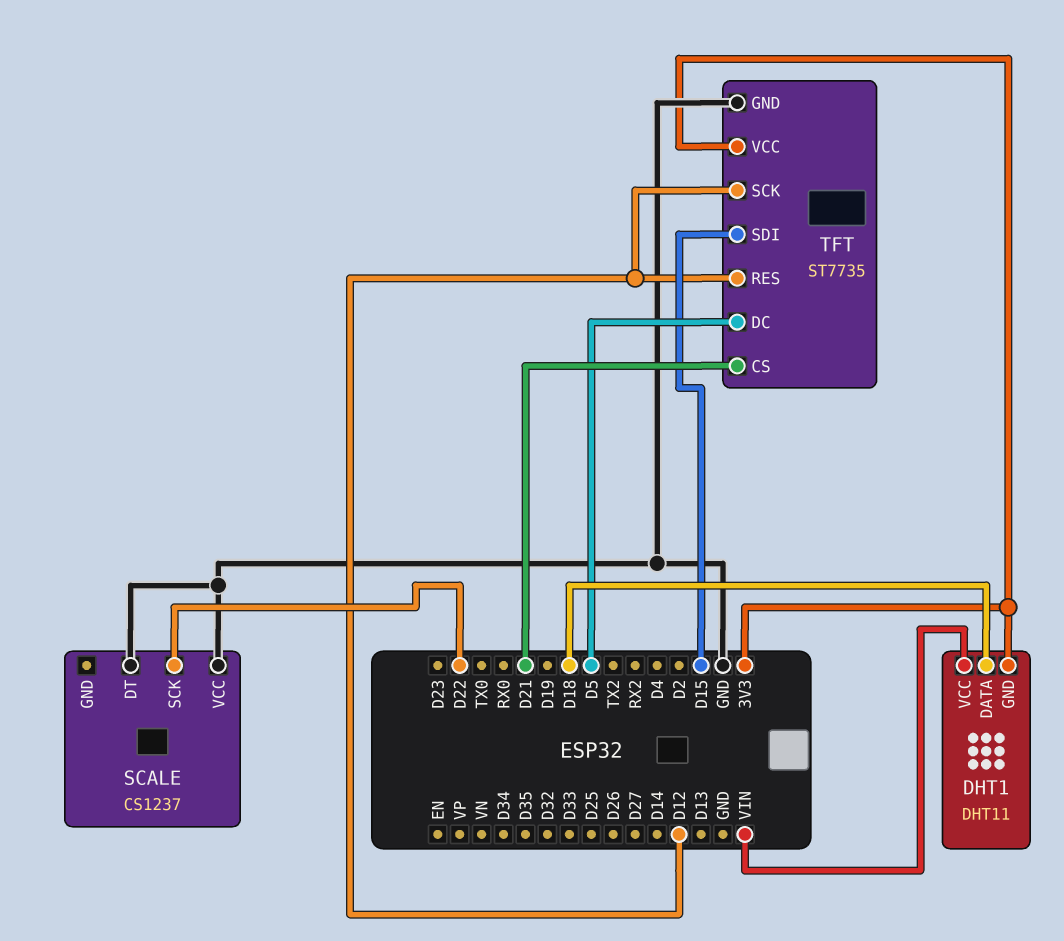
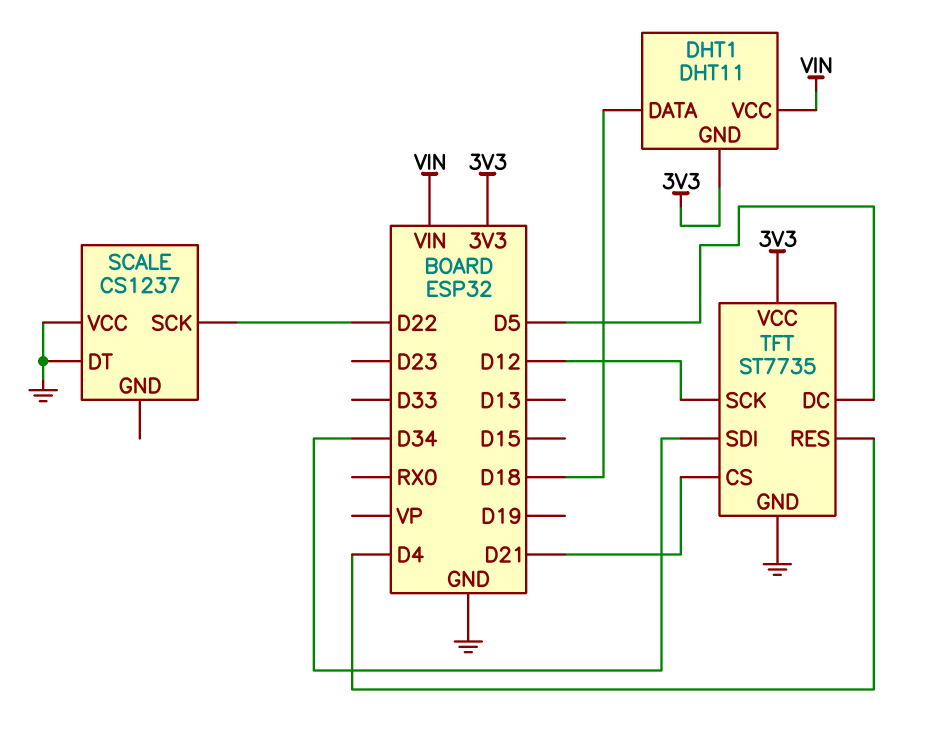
TFT pin RES: D12 -> D4
TFT pin SDI: D15 -> D34

